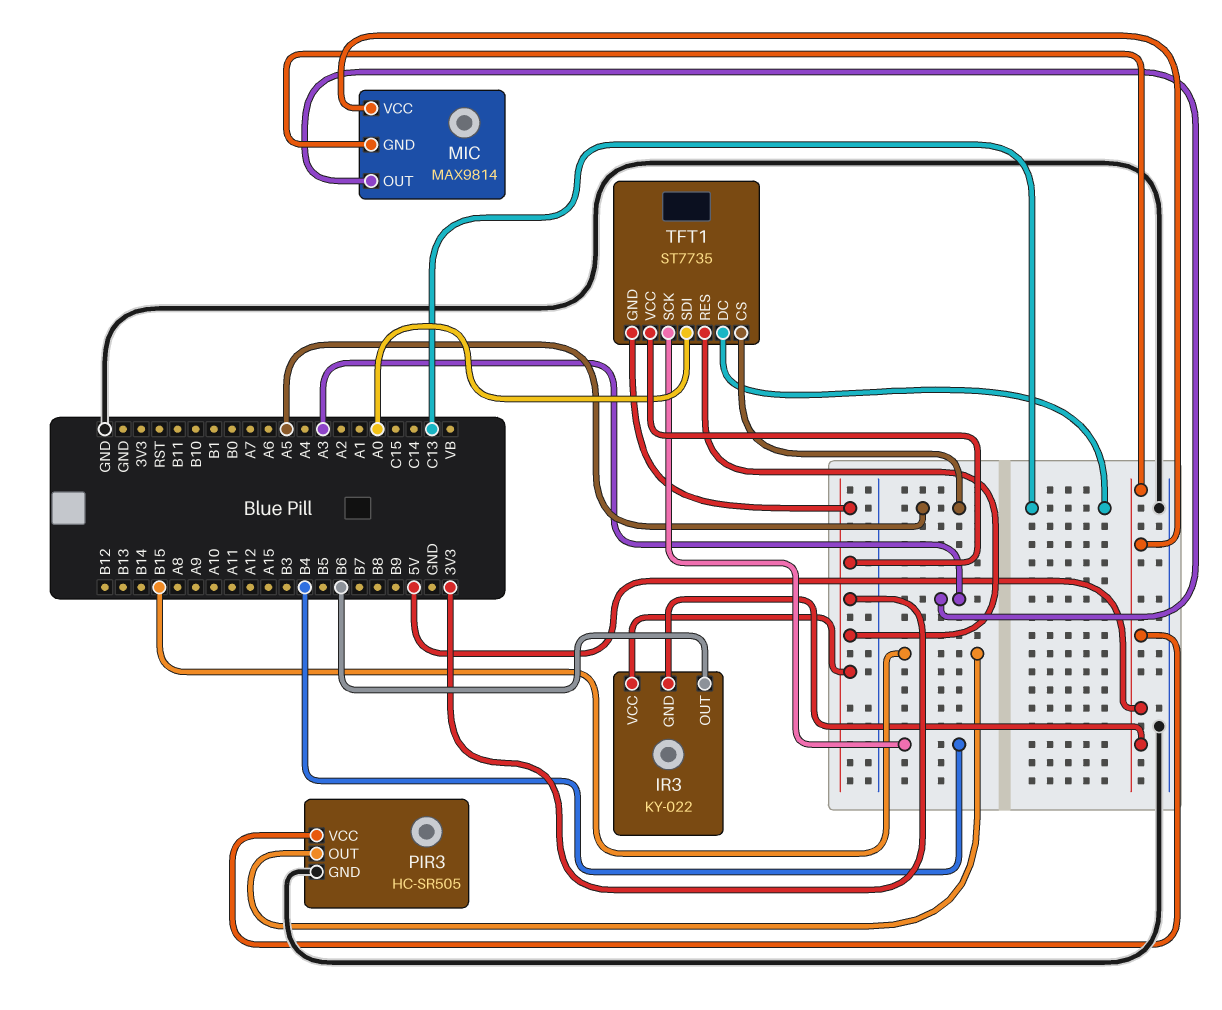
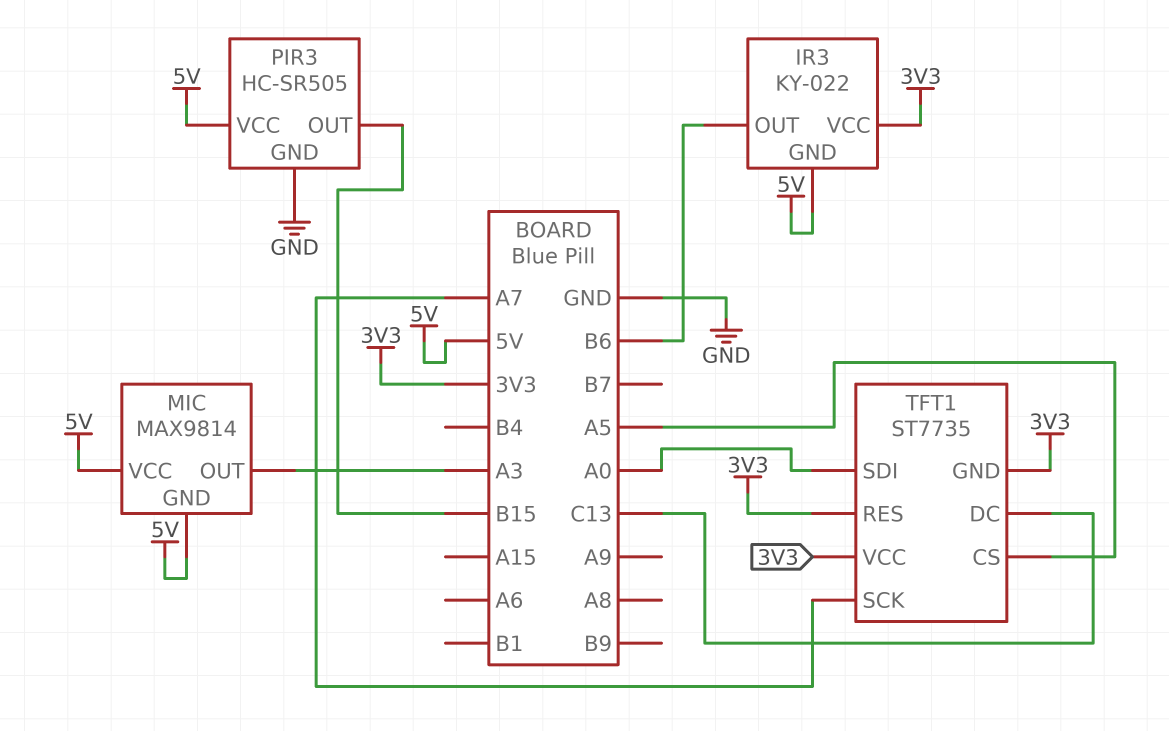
TFT1 pin SCK: B4 -> A7

